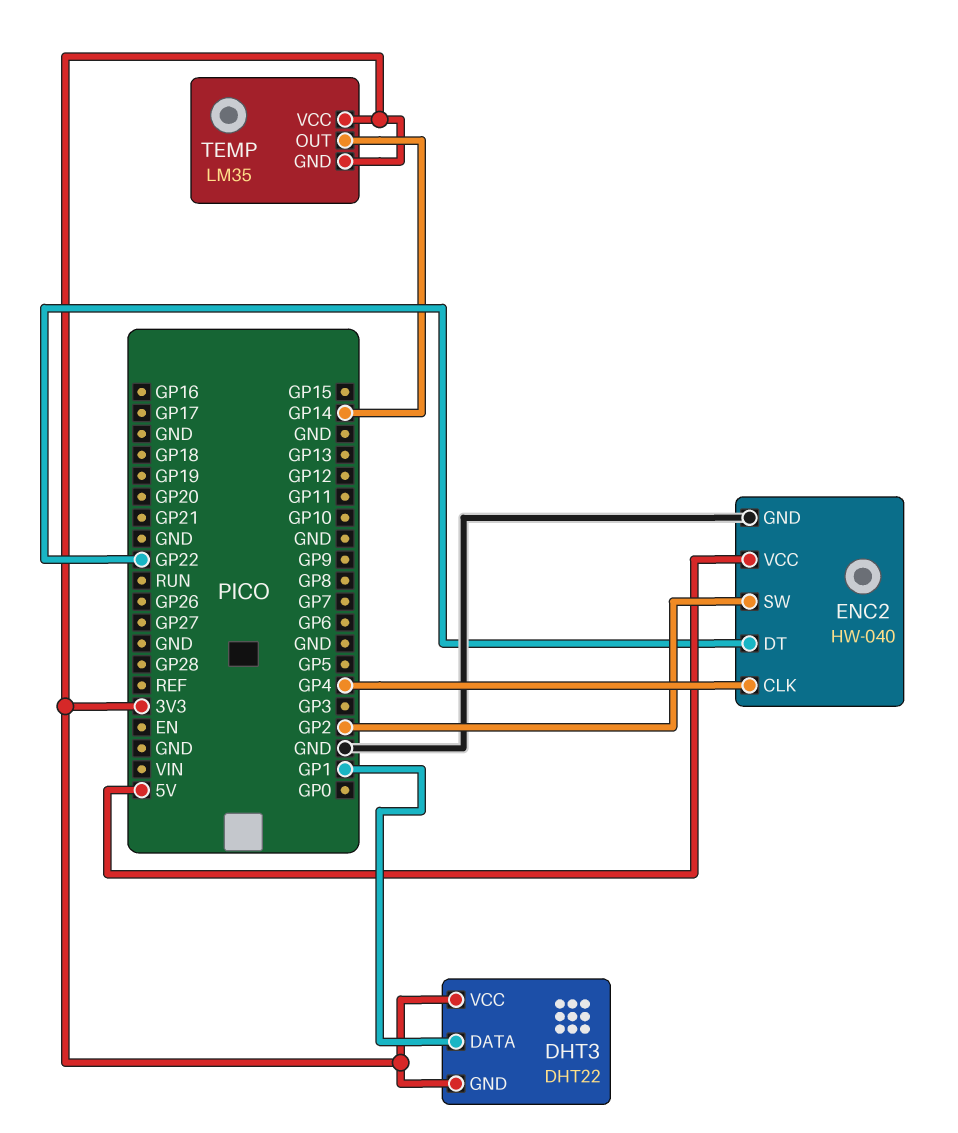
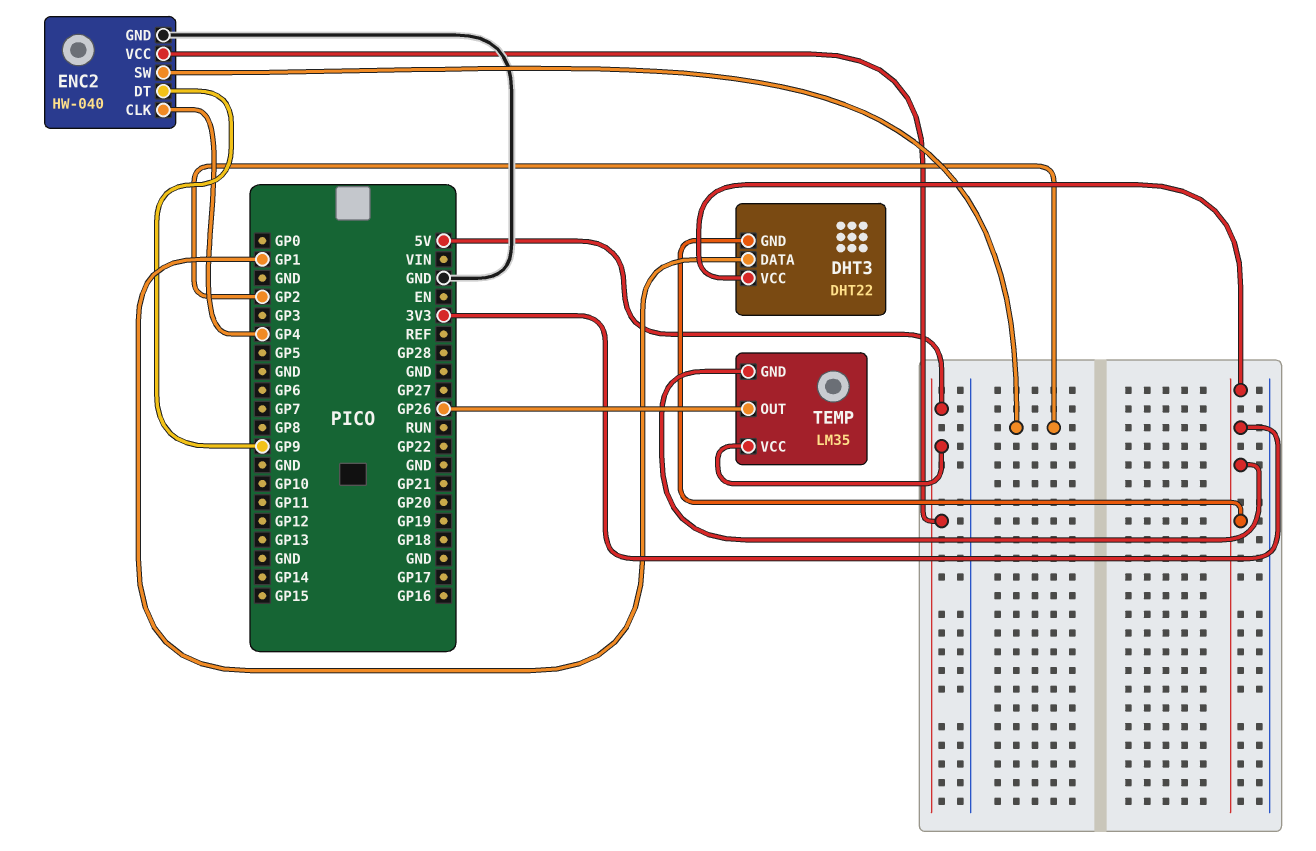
ENC2 pin DT: GP22 -> GP9
TEMP pin OUT: GP14 -> GP26
TEMP pin VCC: 3V3 -> 5V

